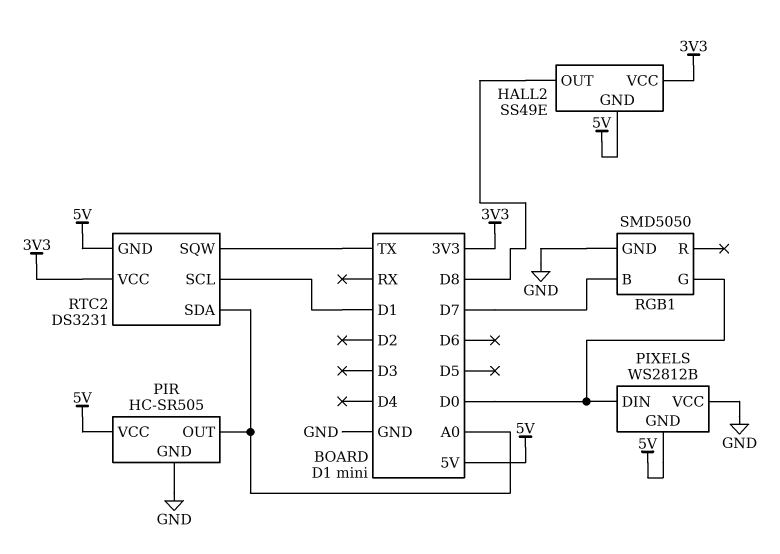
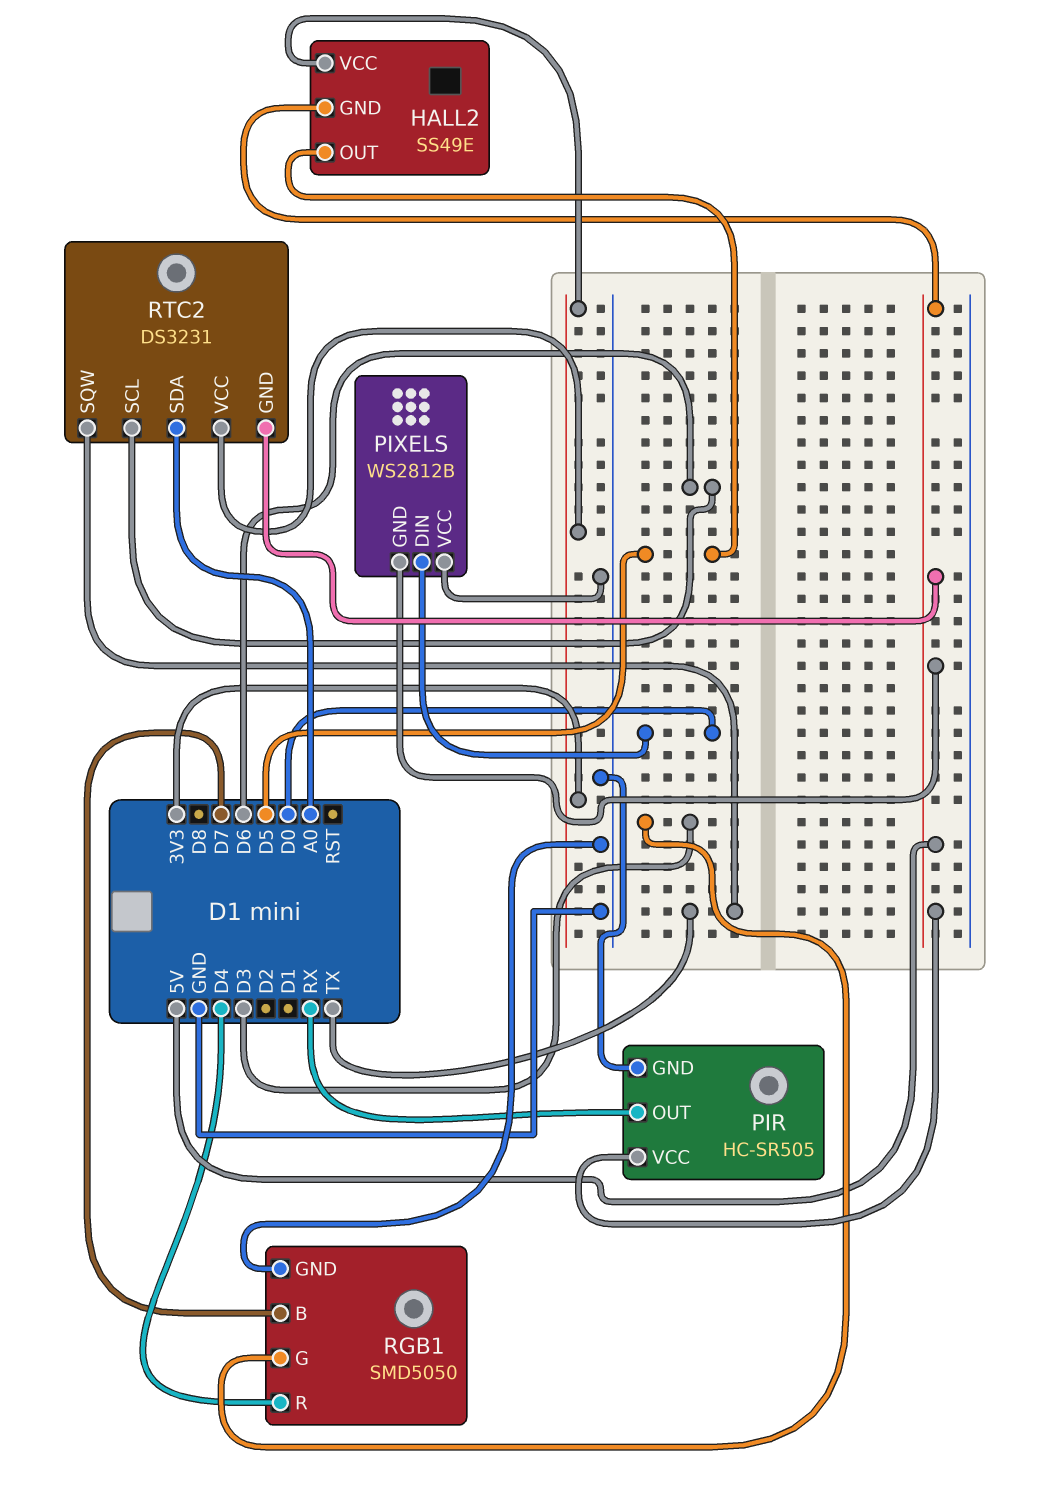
HALL2 pin OUT: D8 -> D5
PIR pin OUT: A0 -> RX
RGB1 pin G: D0 -> D3
RGB1 pin R: none -> D4
RTC2 pin SCL: D1 -> D6

